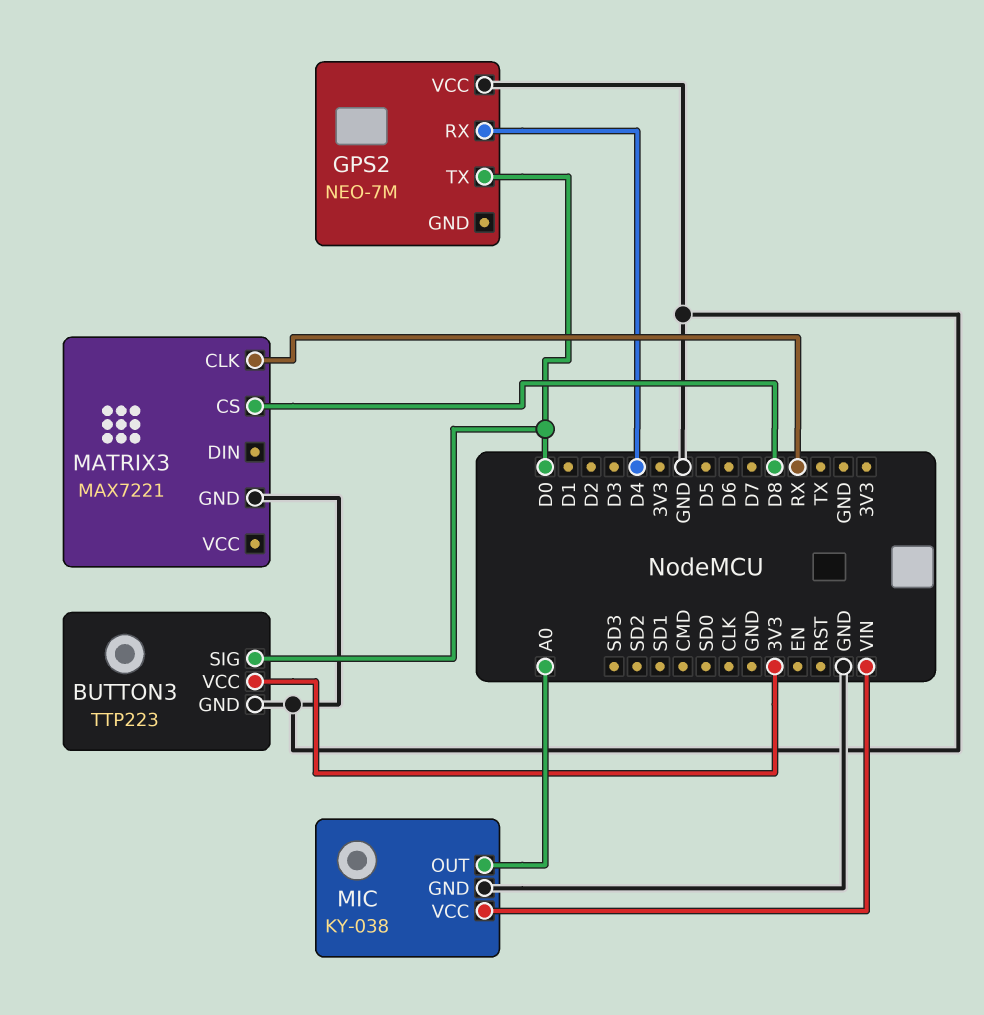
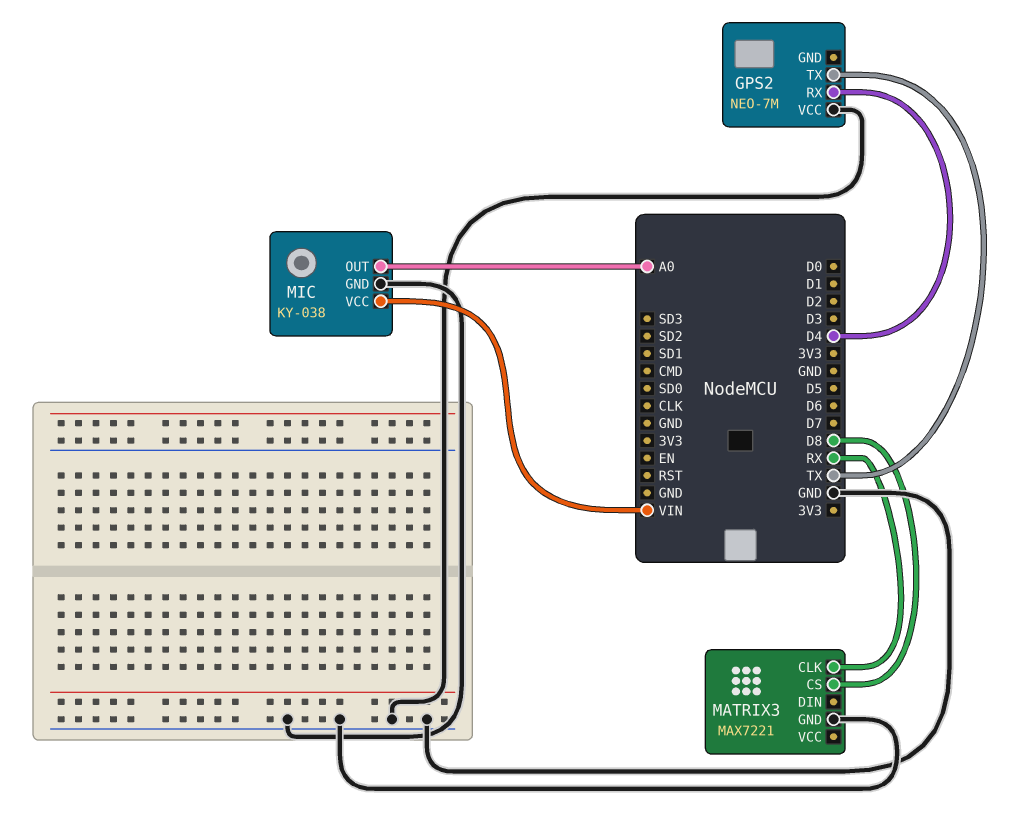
BUTTON3: TTP223 -> none
BUTTON3 pin GND: GND -> none
BUTTON3 pin SIG: D0 -> none
BUTTON3 pin VCC: 3V3 -> none
GPS2 pin TX: D0 -> TX

